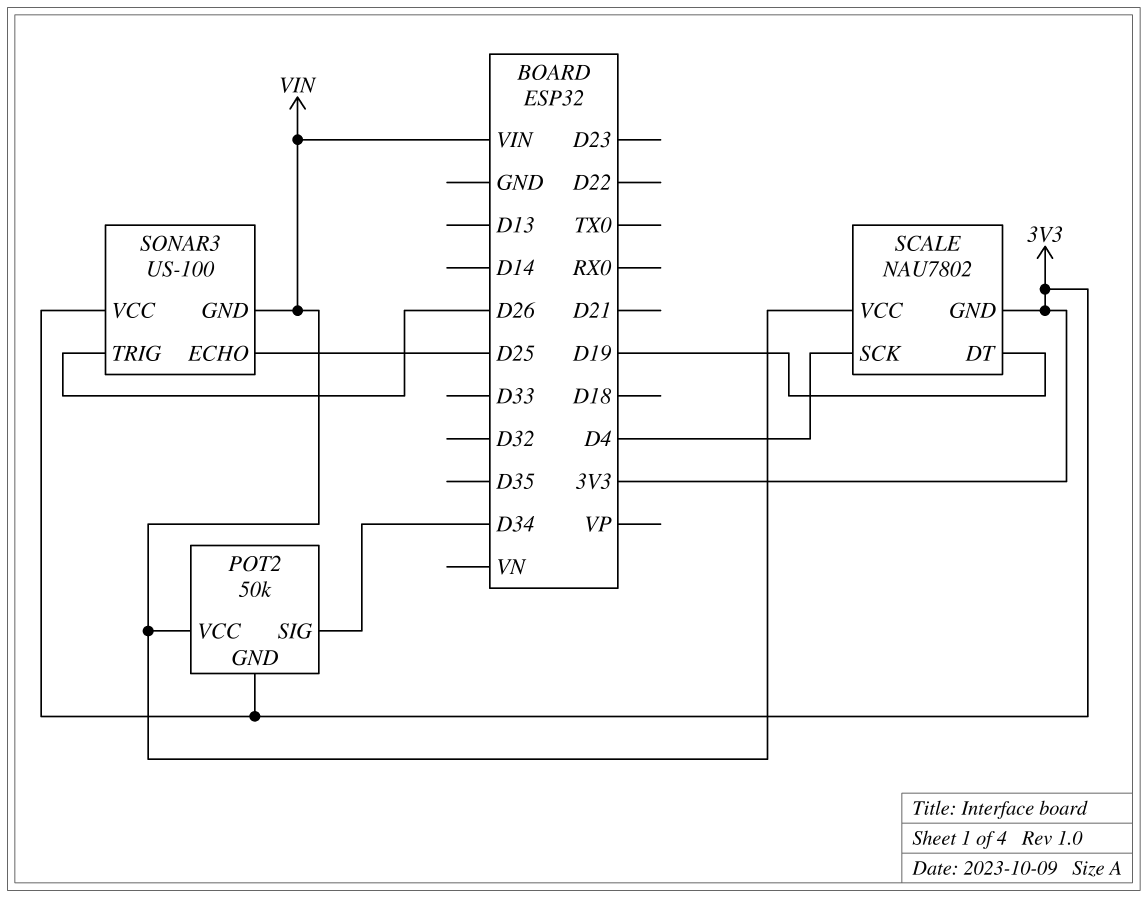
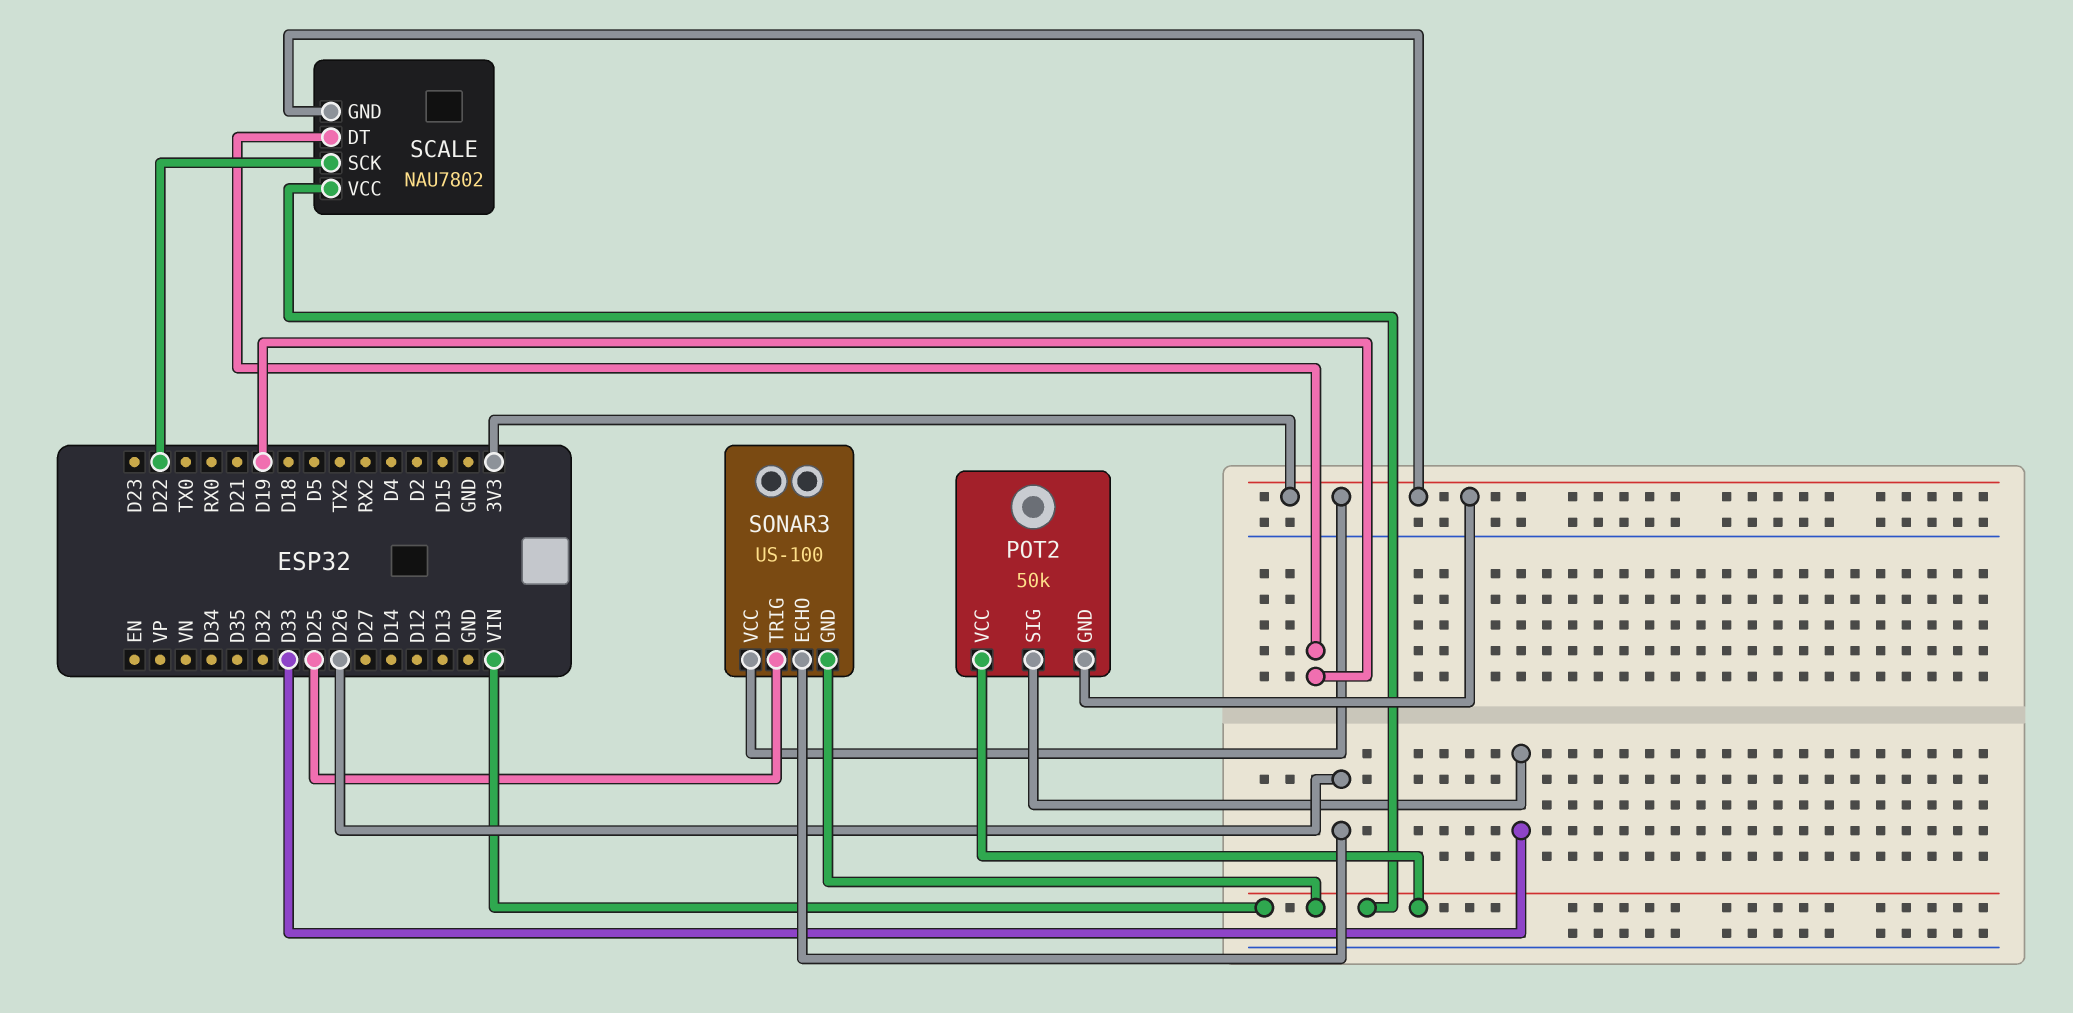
POT2 pin SIG: D34 -> D33
SCALE pin SCK: D4 -> D22
SONAR3 pin ECHO: D25 -> D26
SONAR3 pin TRIG: D26 -> D25

